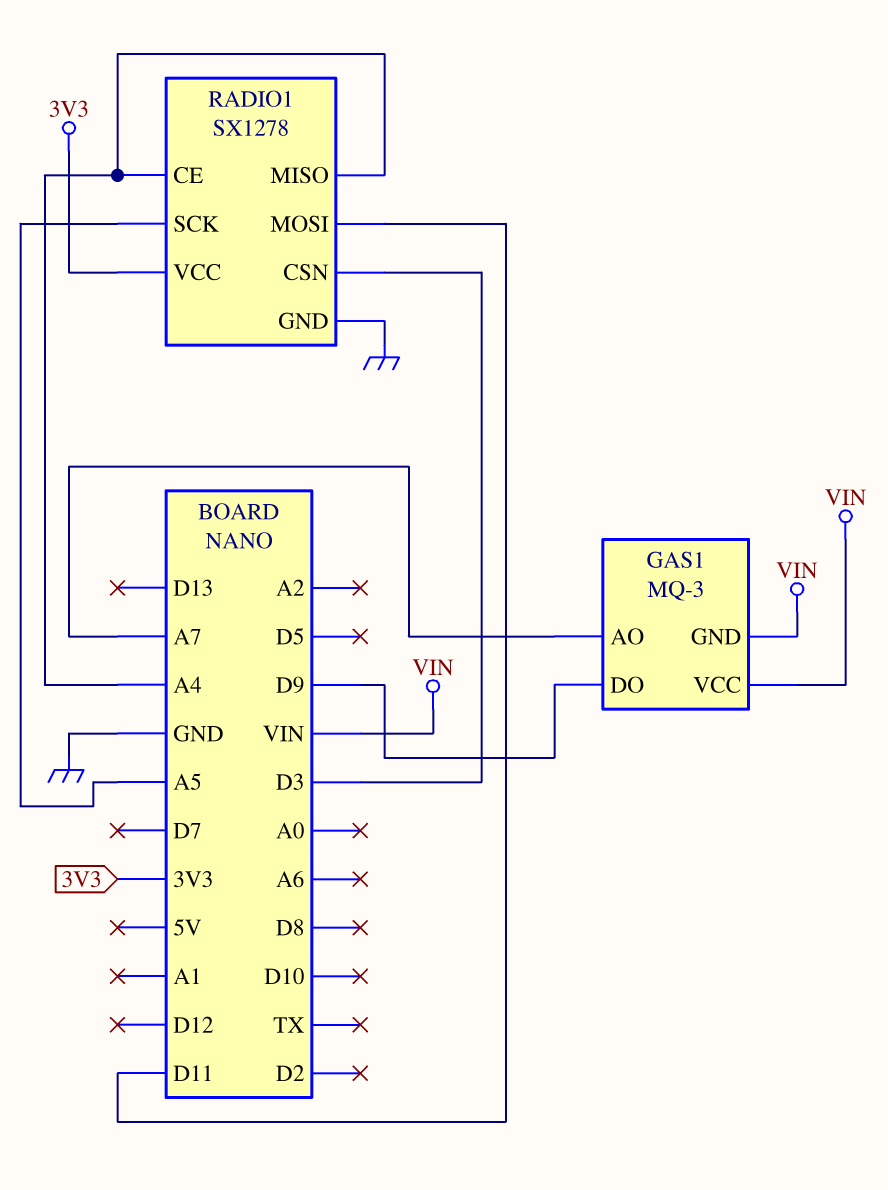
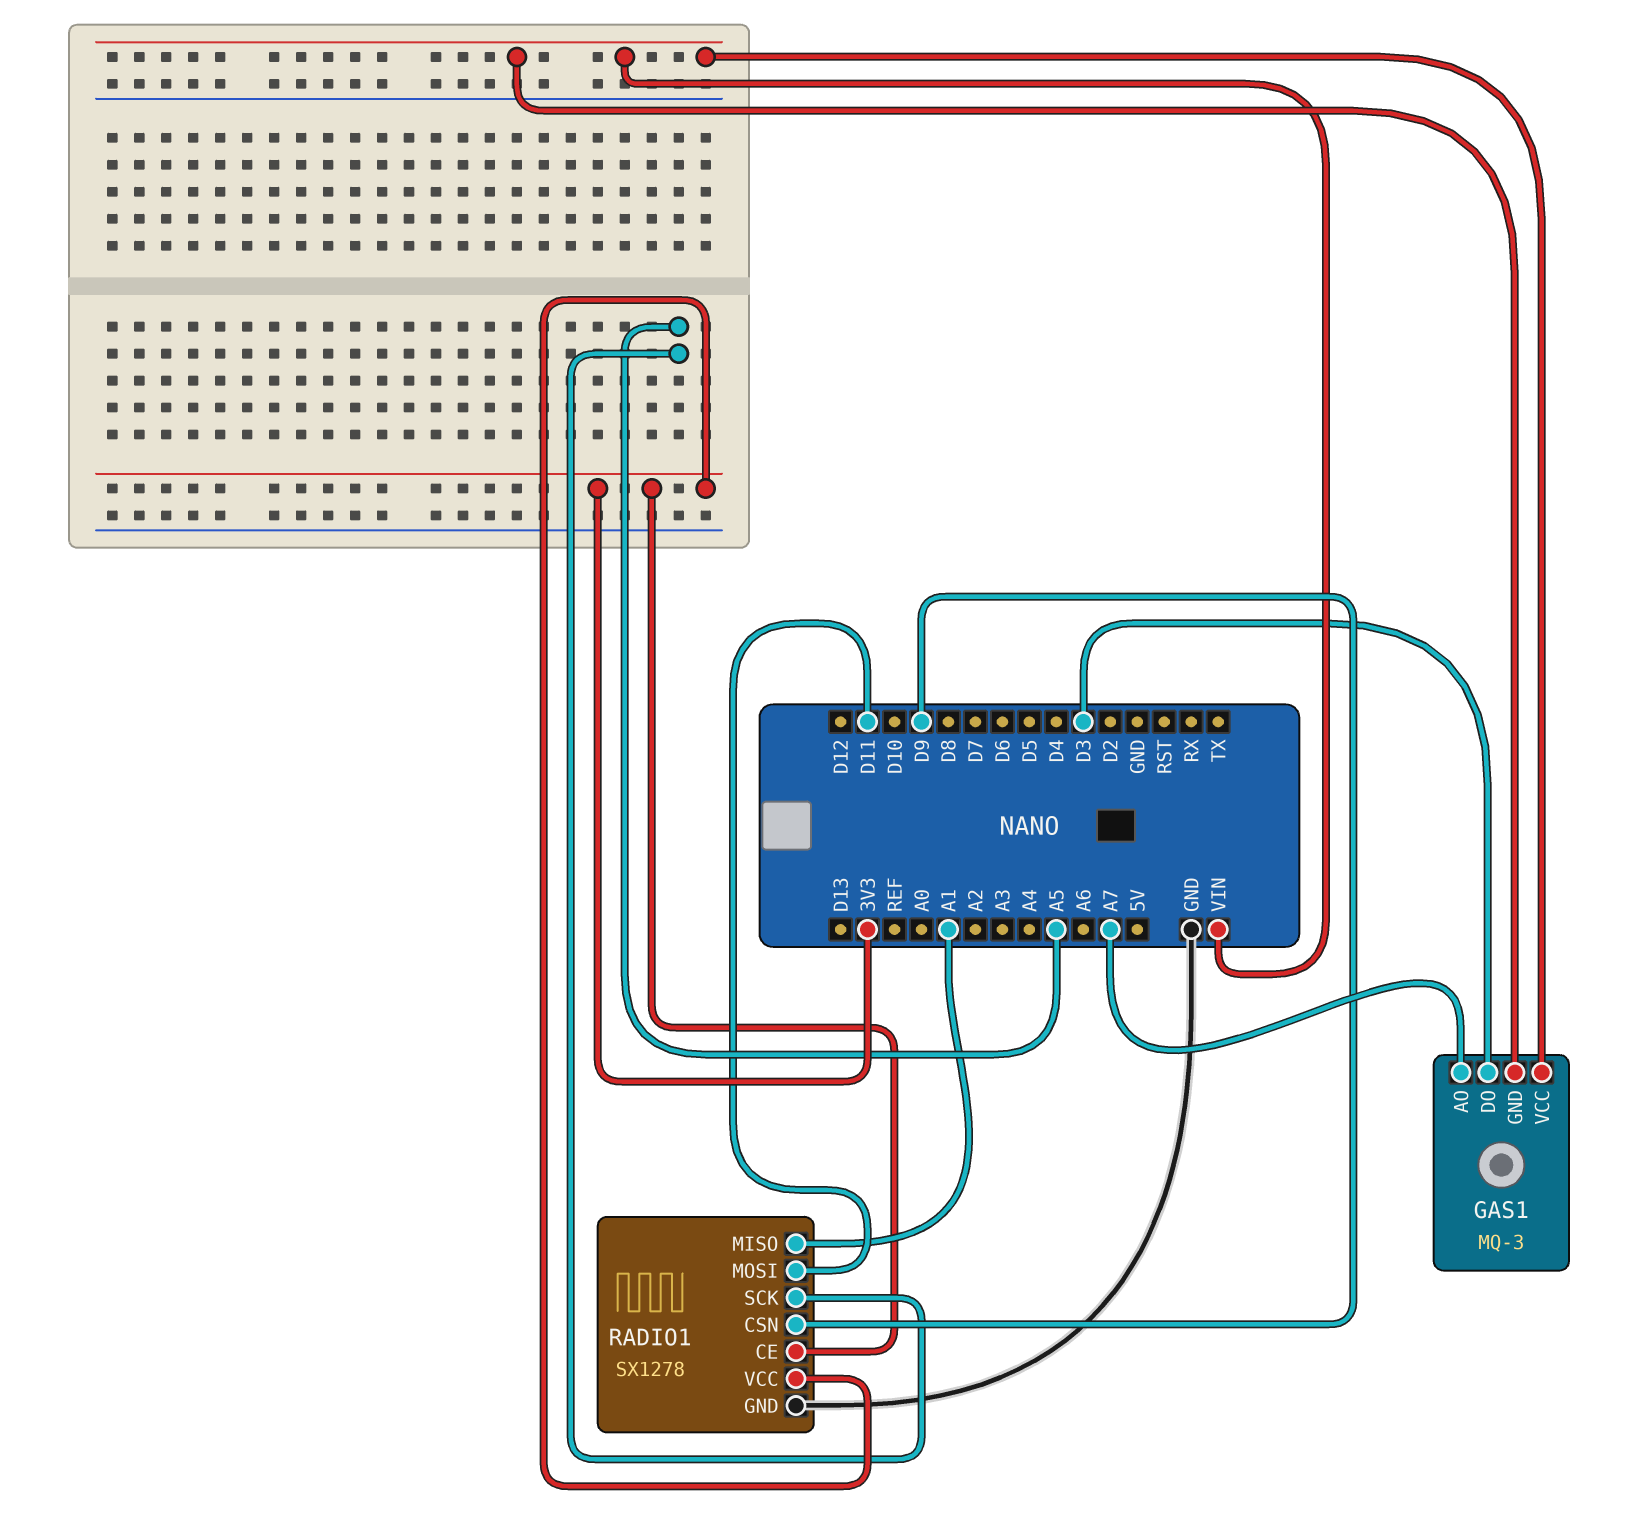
GAS1 pin DO: D9 -> D3
RADIO1 pin CE: A4 -> 3V3
RADIO1 pin CSN: D3 -> D9
RADIO1 pin MISO: A4 -> A1

